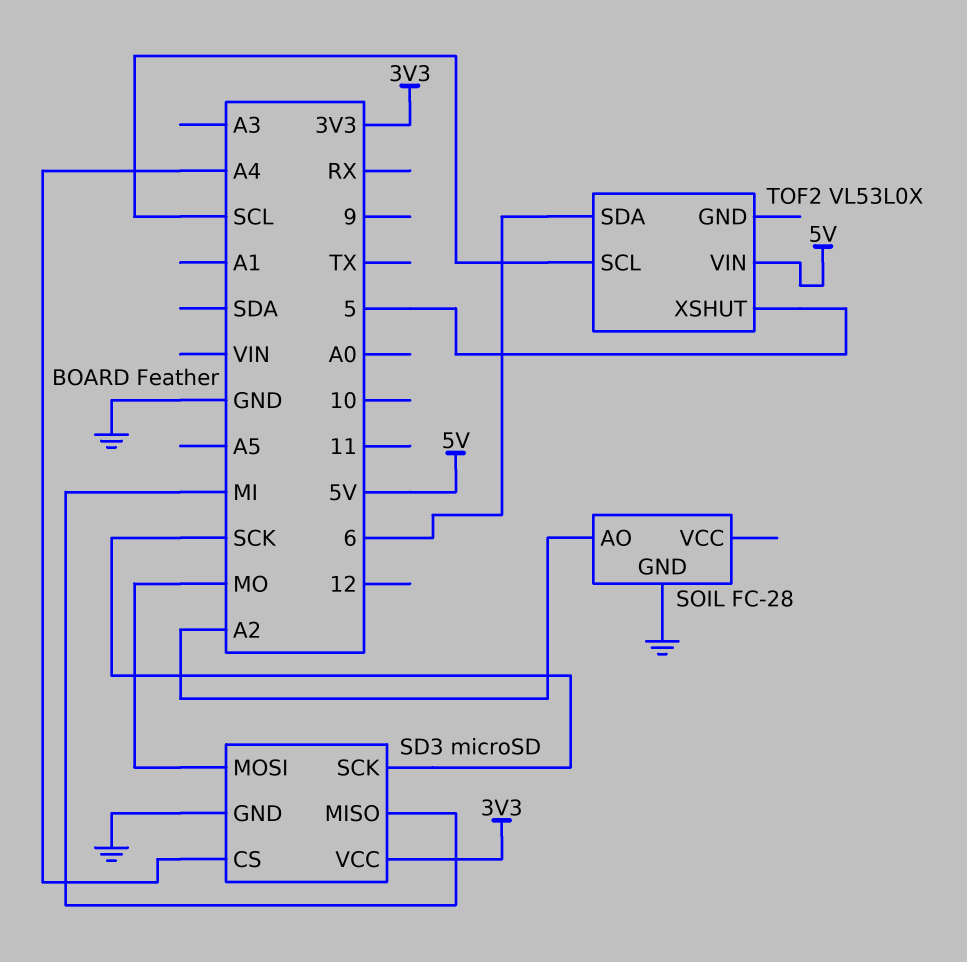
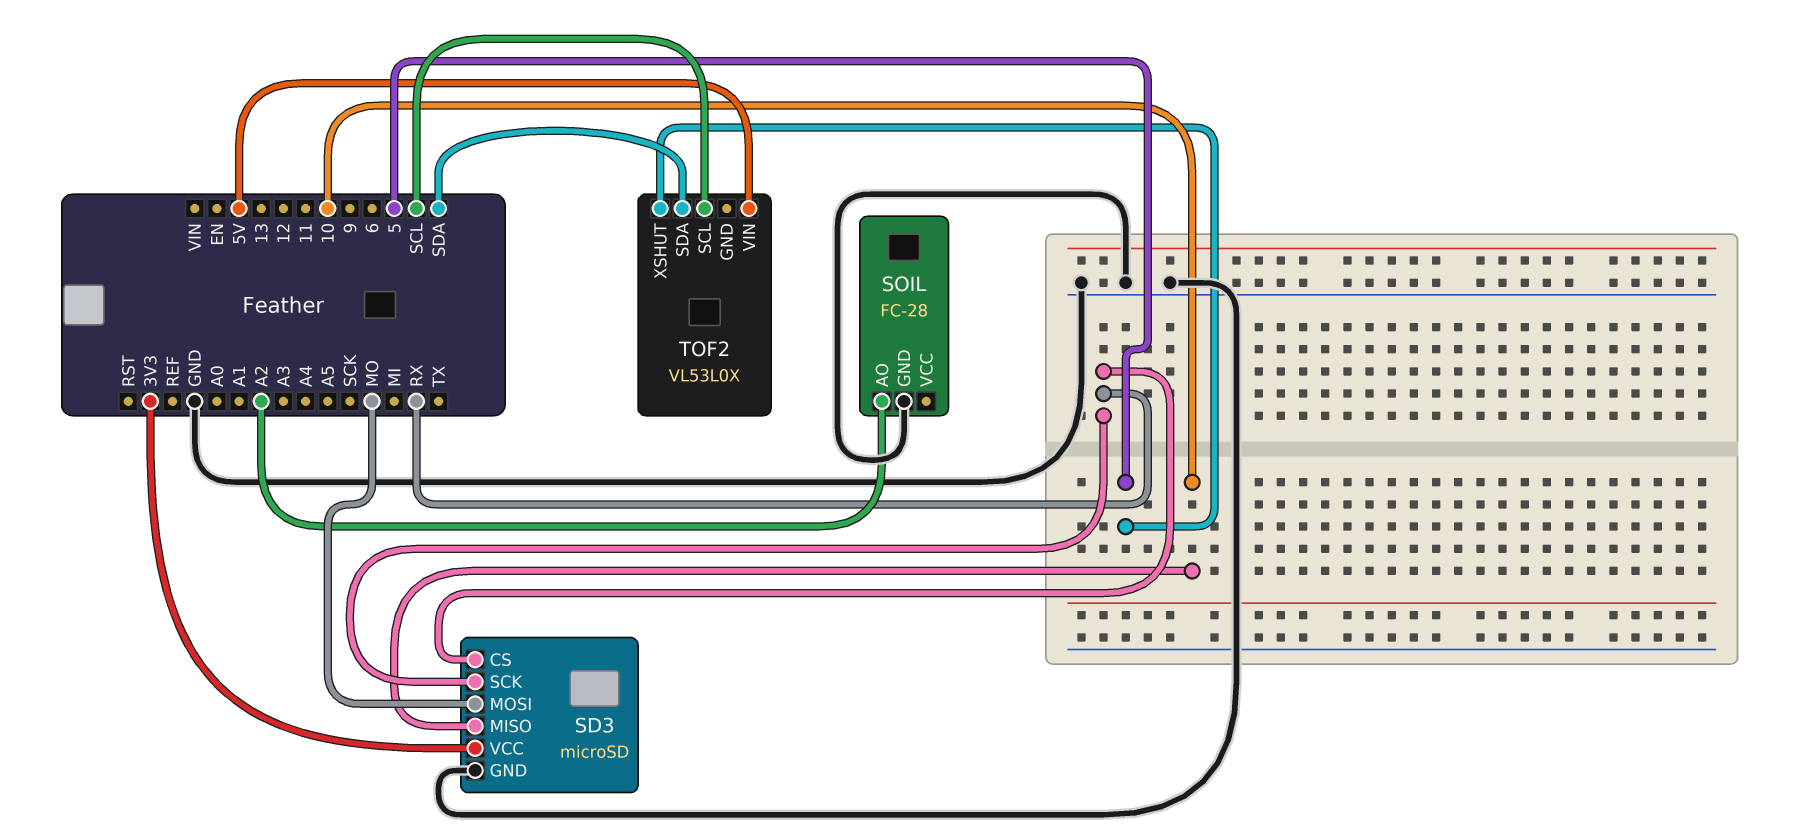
SD3 pin CS: A4 -> RX
SD3 pin MISO: MI -> 10
SD3 pin SCK: SCK -> RX
TOF2 pin SDA: 6 -> SDA

